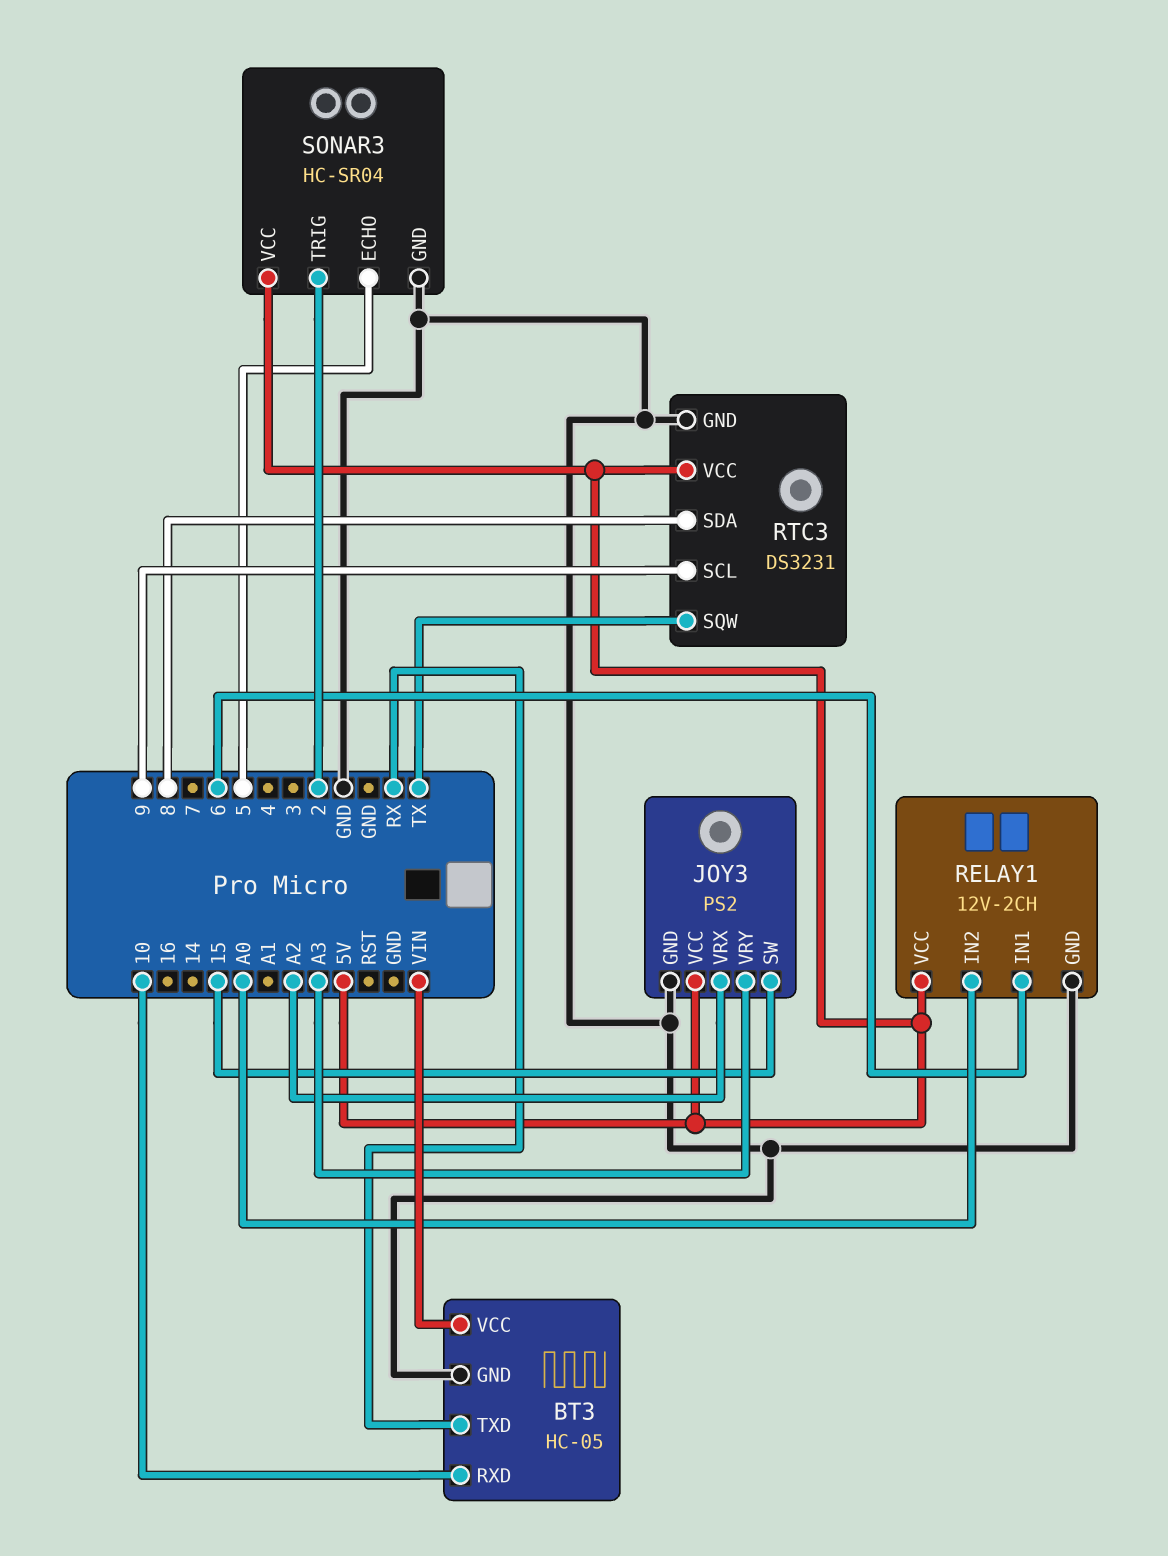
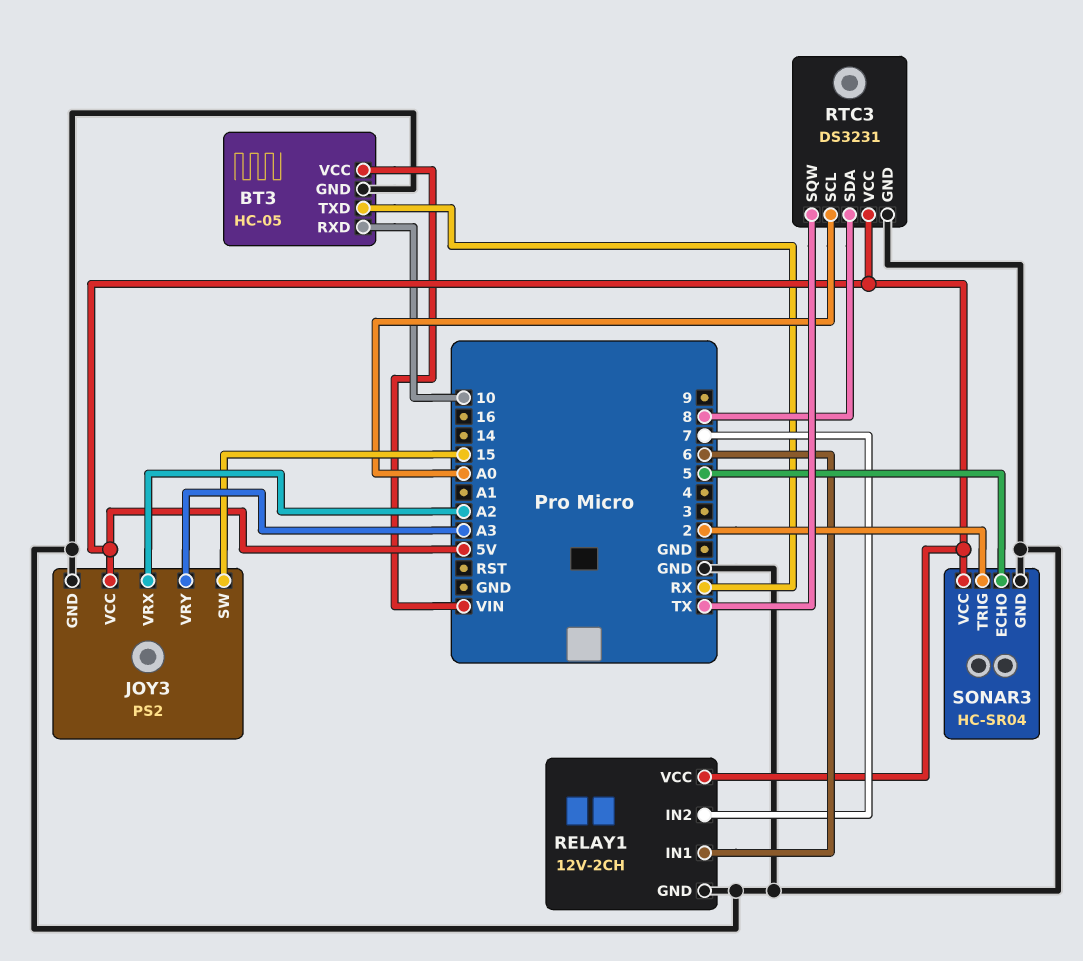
RELAY1 pin IN2: A0 -> 7
RTC3 pin SCL: 9 -> A0

